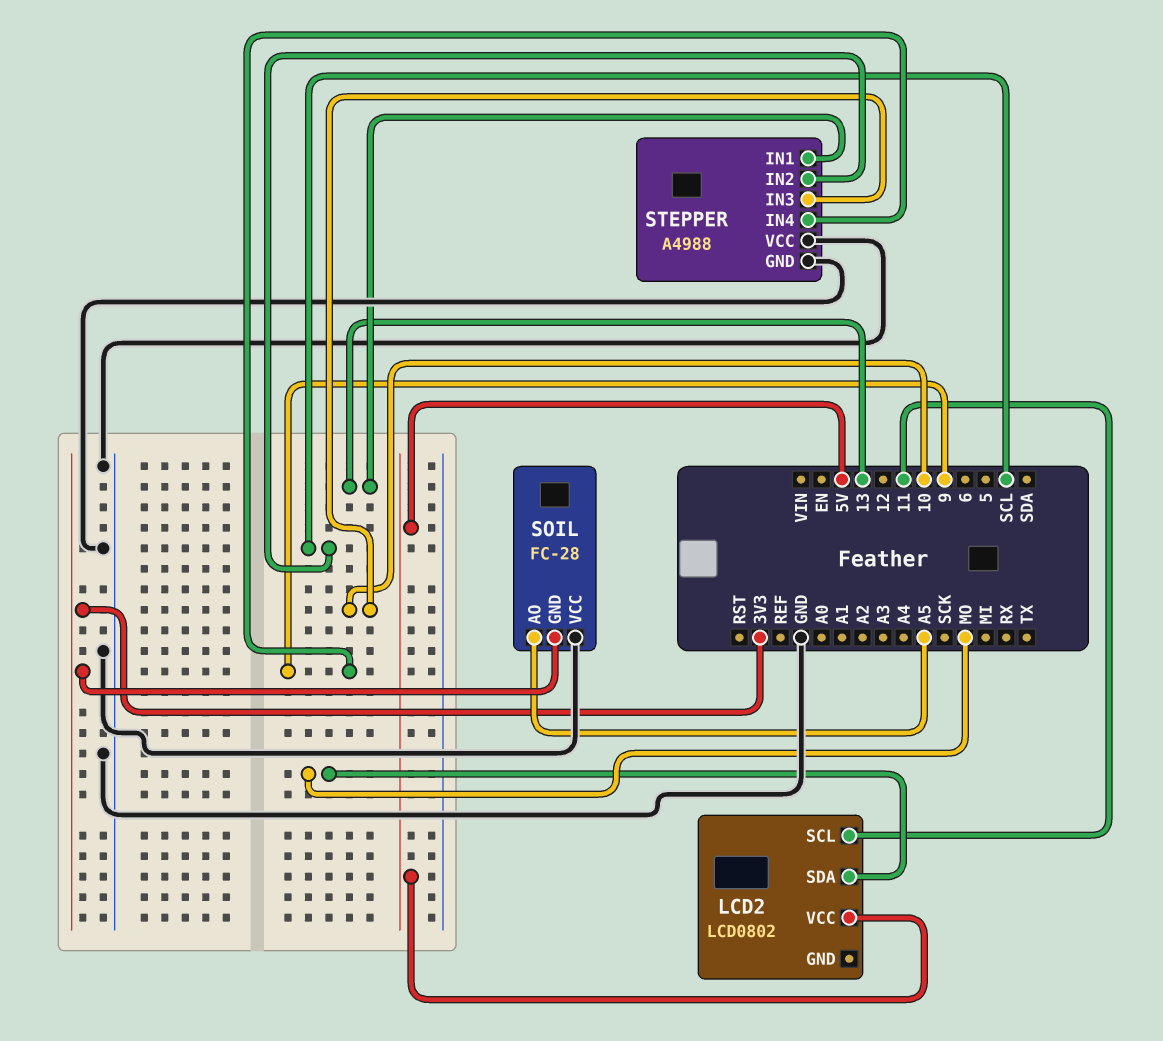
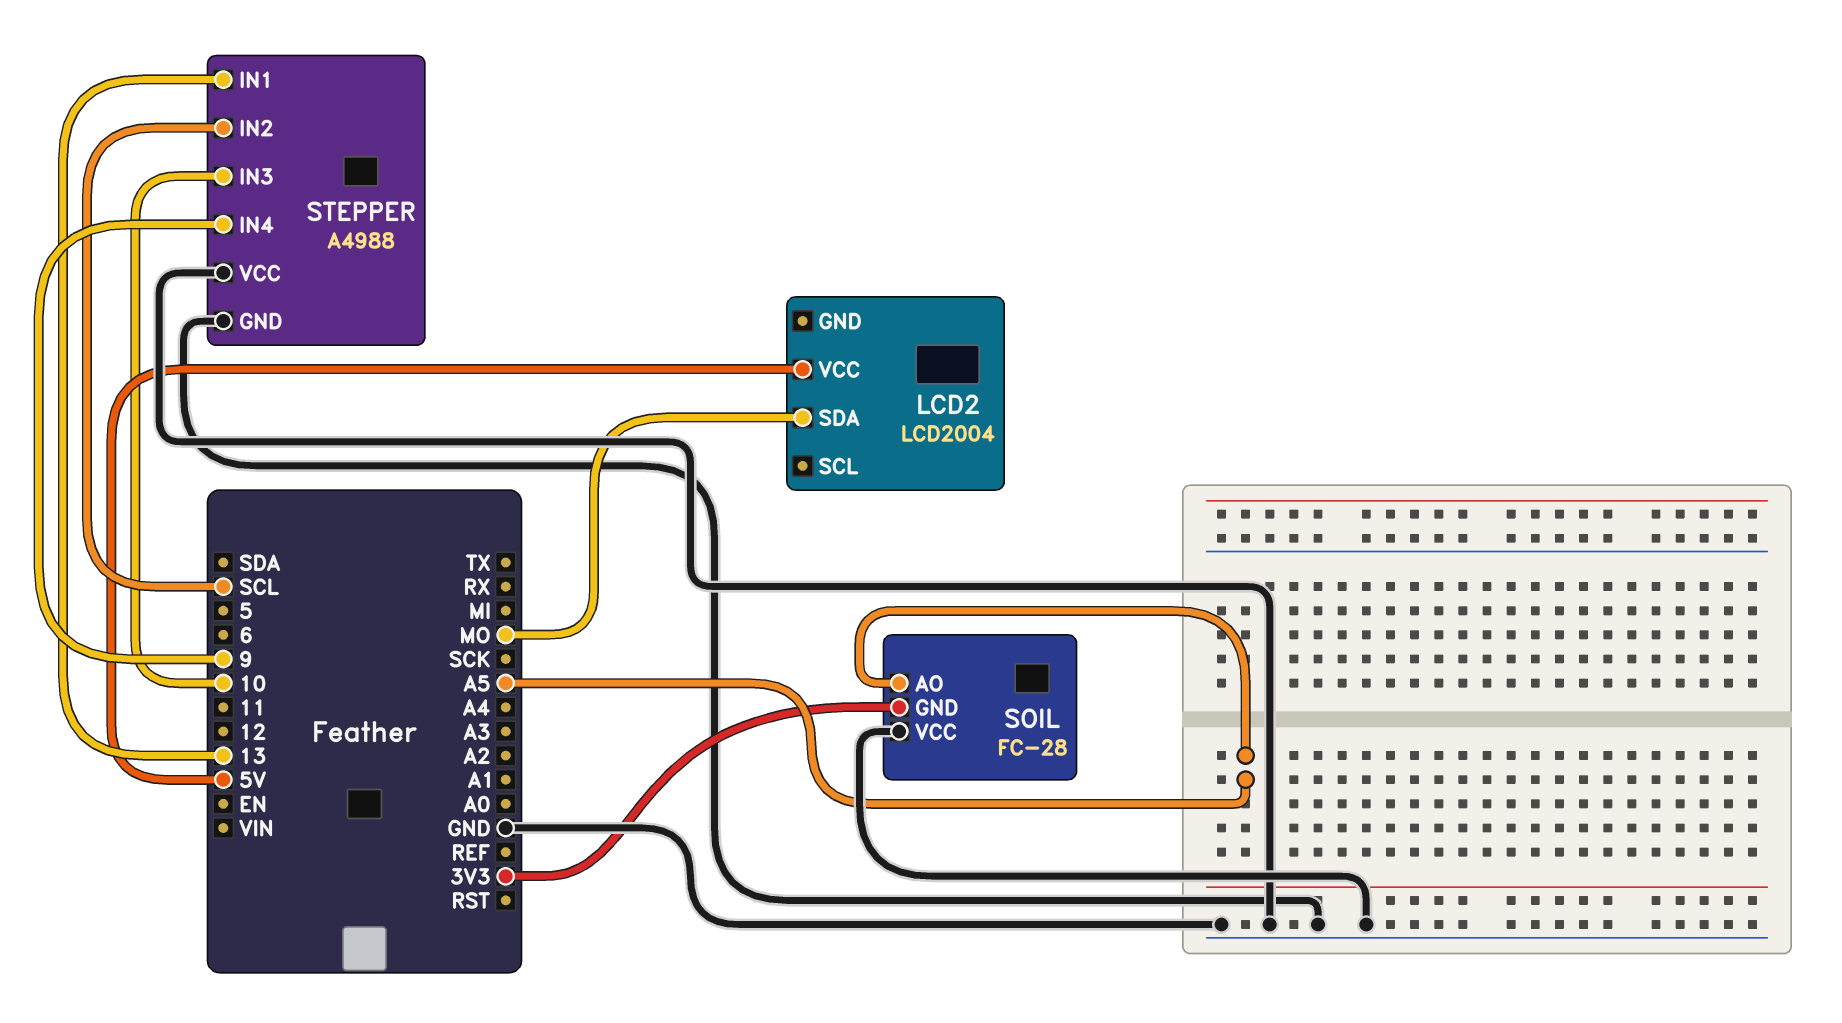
LCD2: LCD0802 -> LCD2004
LCD2 pin SCL: 11 -> none

